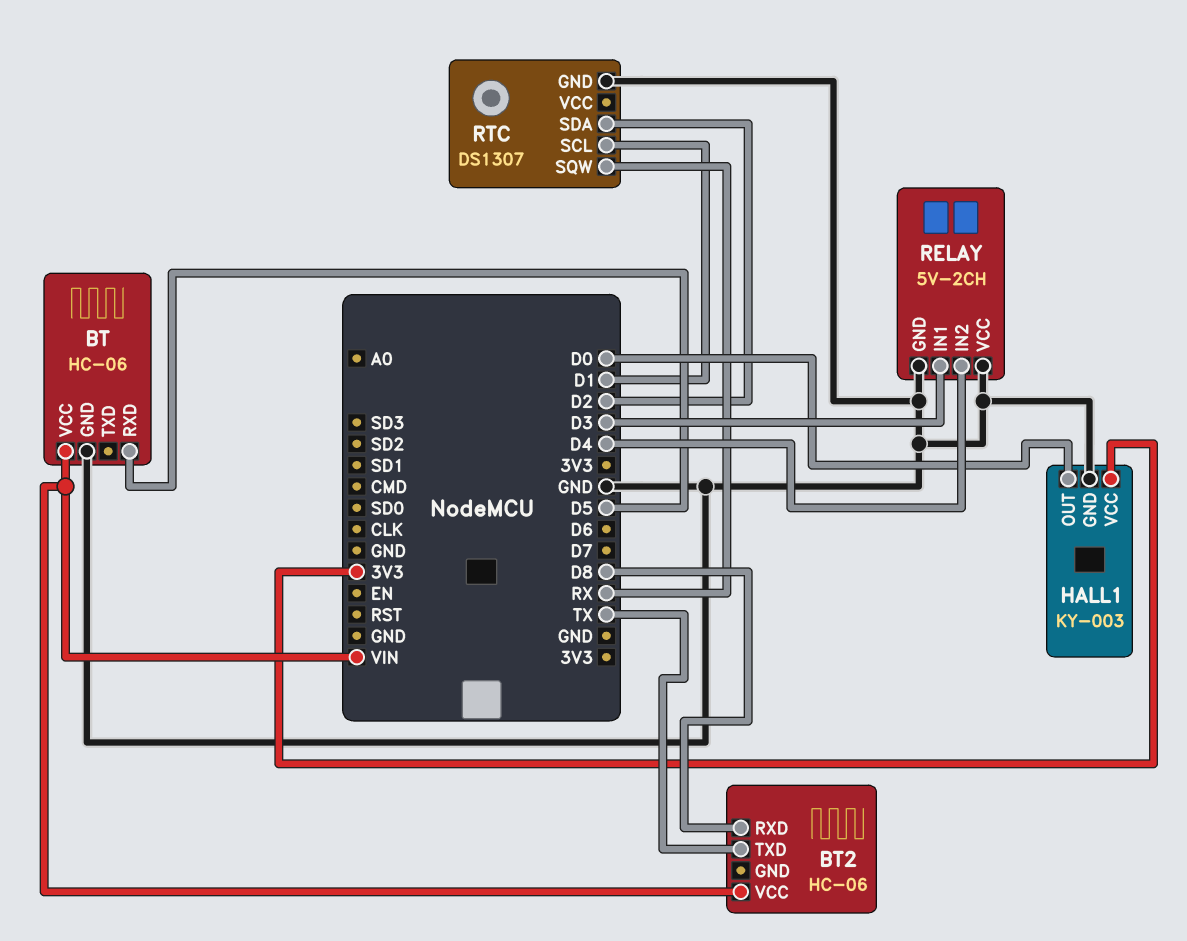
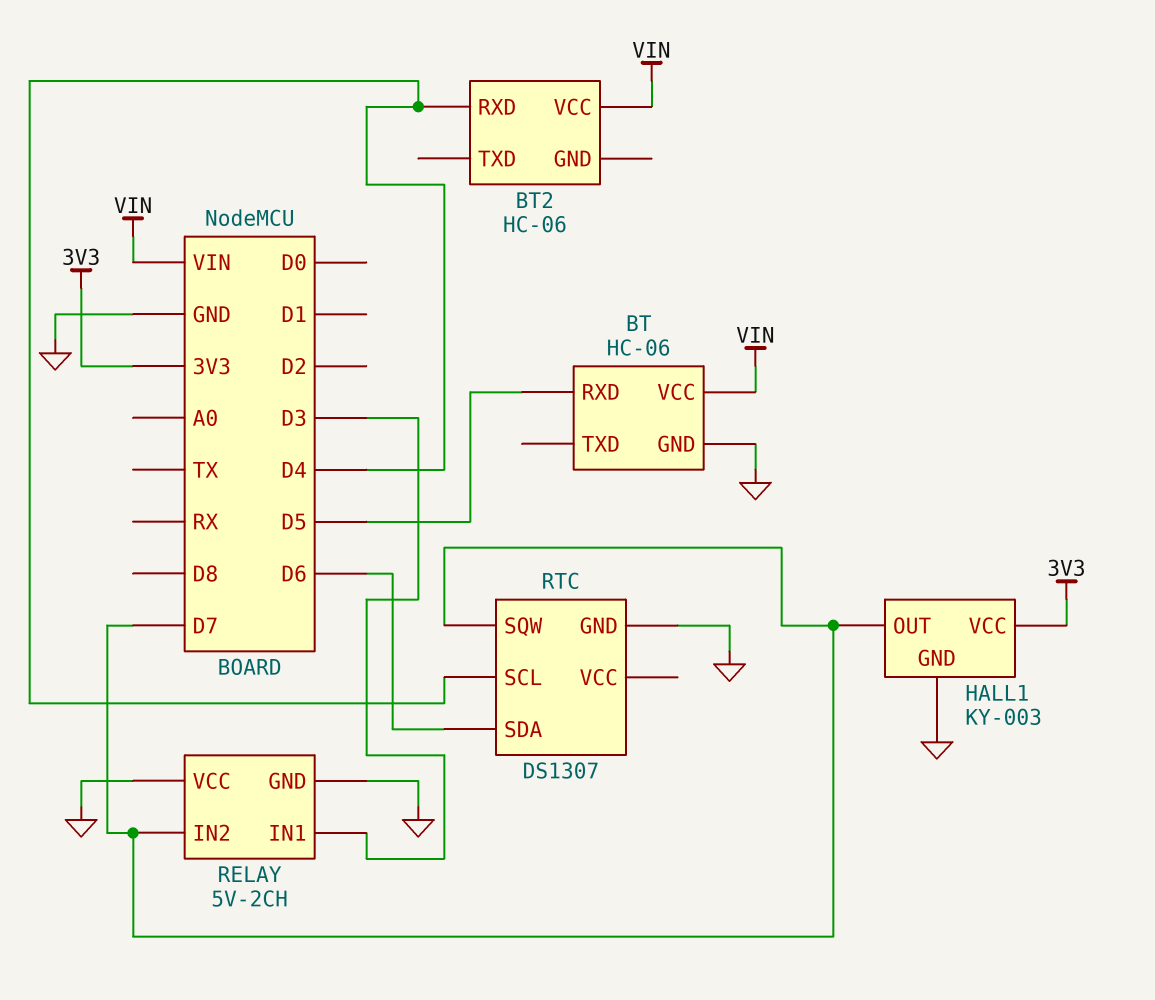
BT2 pin RXD: D8 -> D4
BT2 pin TXD: TX -> none
HALL1 pin OUT: D0 -> D7
RELAY pin IN2: D4 -> D7
RTC pin SCL: D1 -> D4
RTC pin SDA: D2 -> D6
RTC pin SQW: RX -> D7

